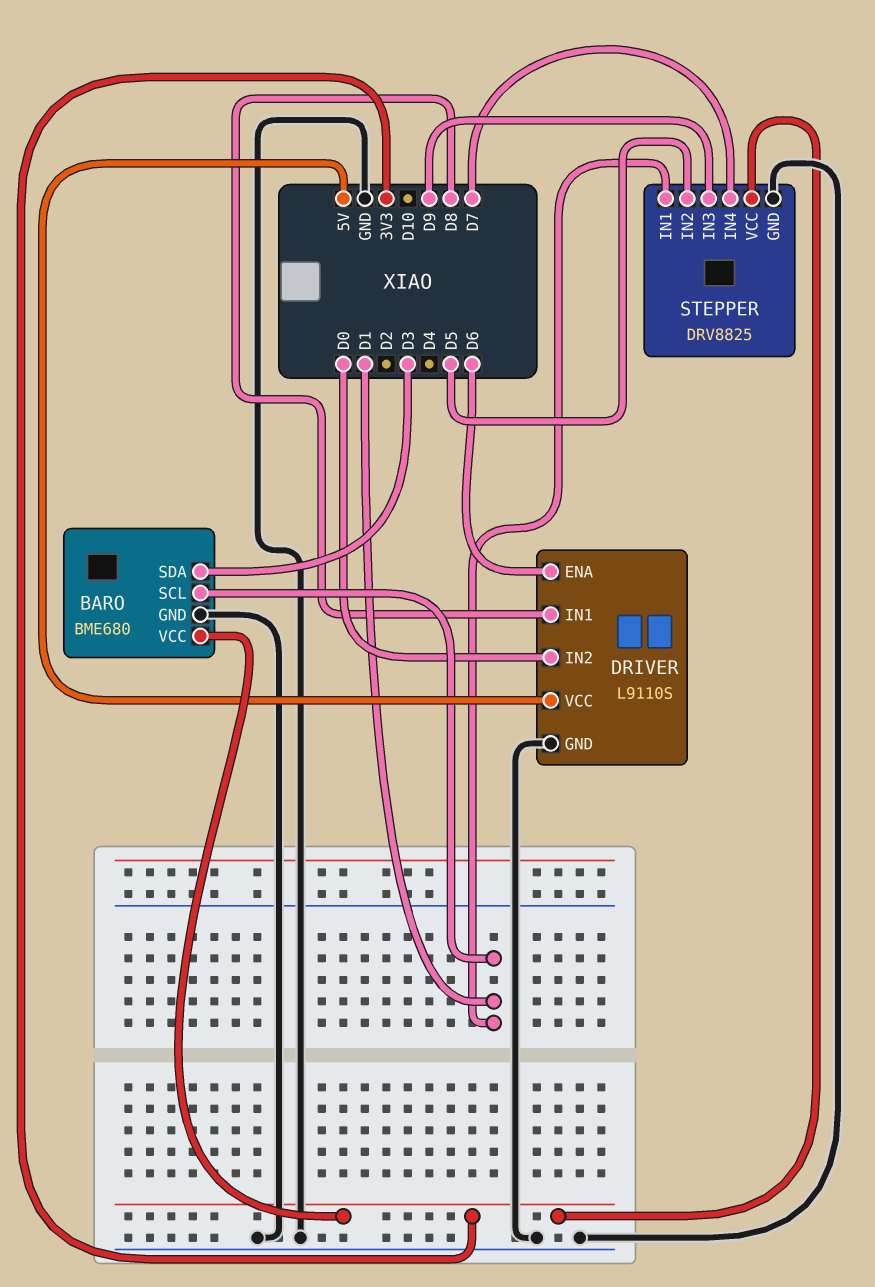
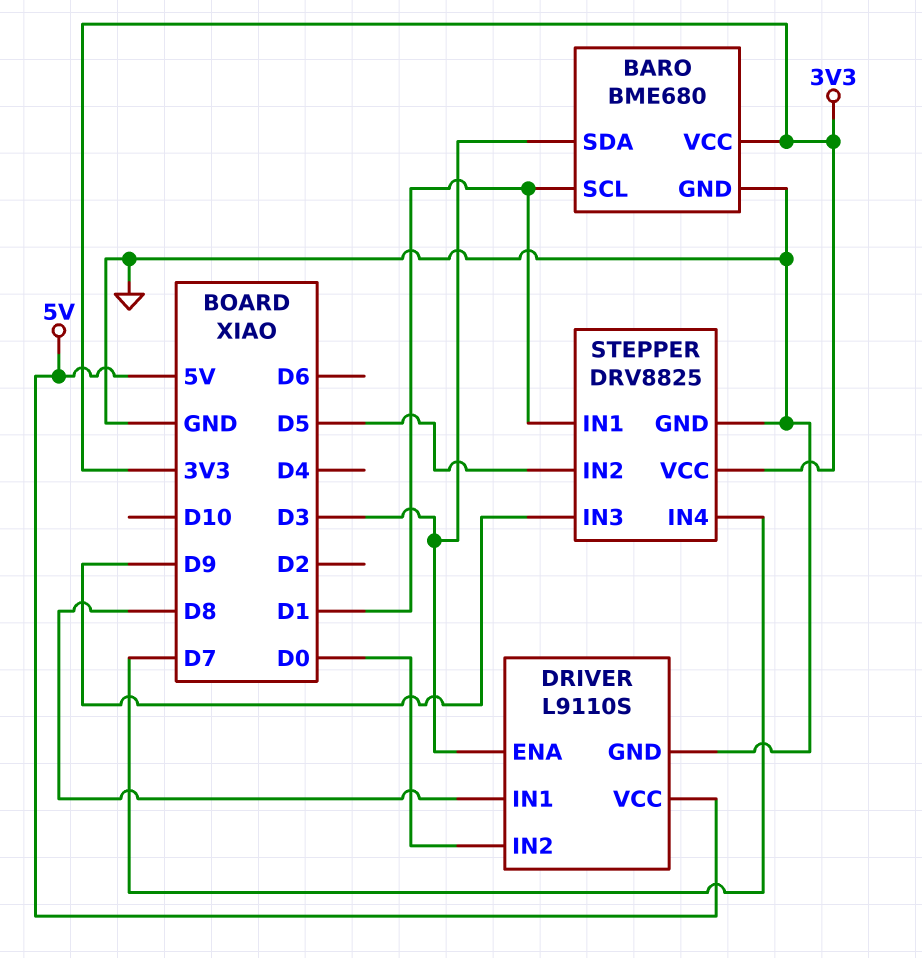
DRIVER pin ENA: D6 -> D3

